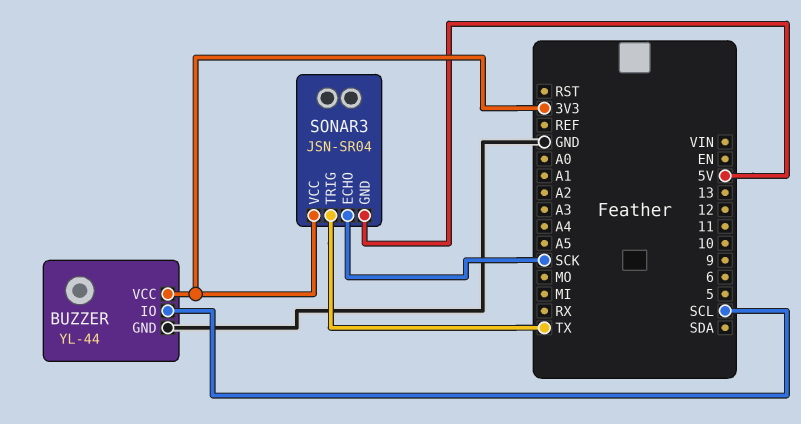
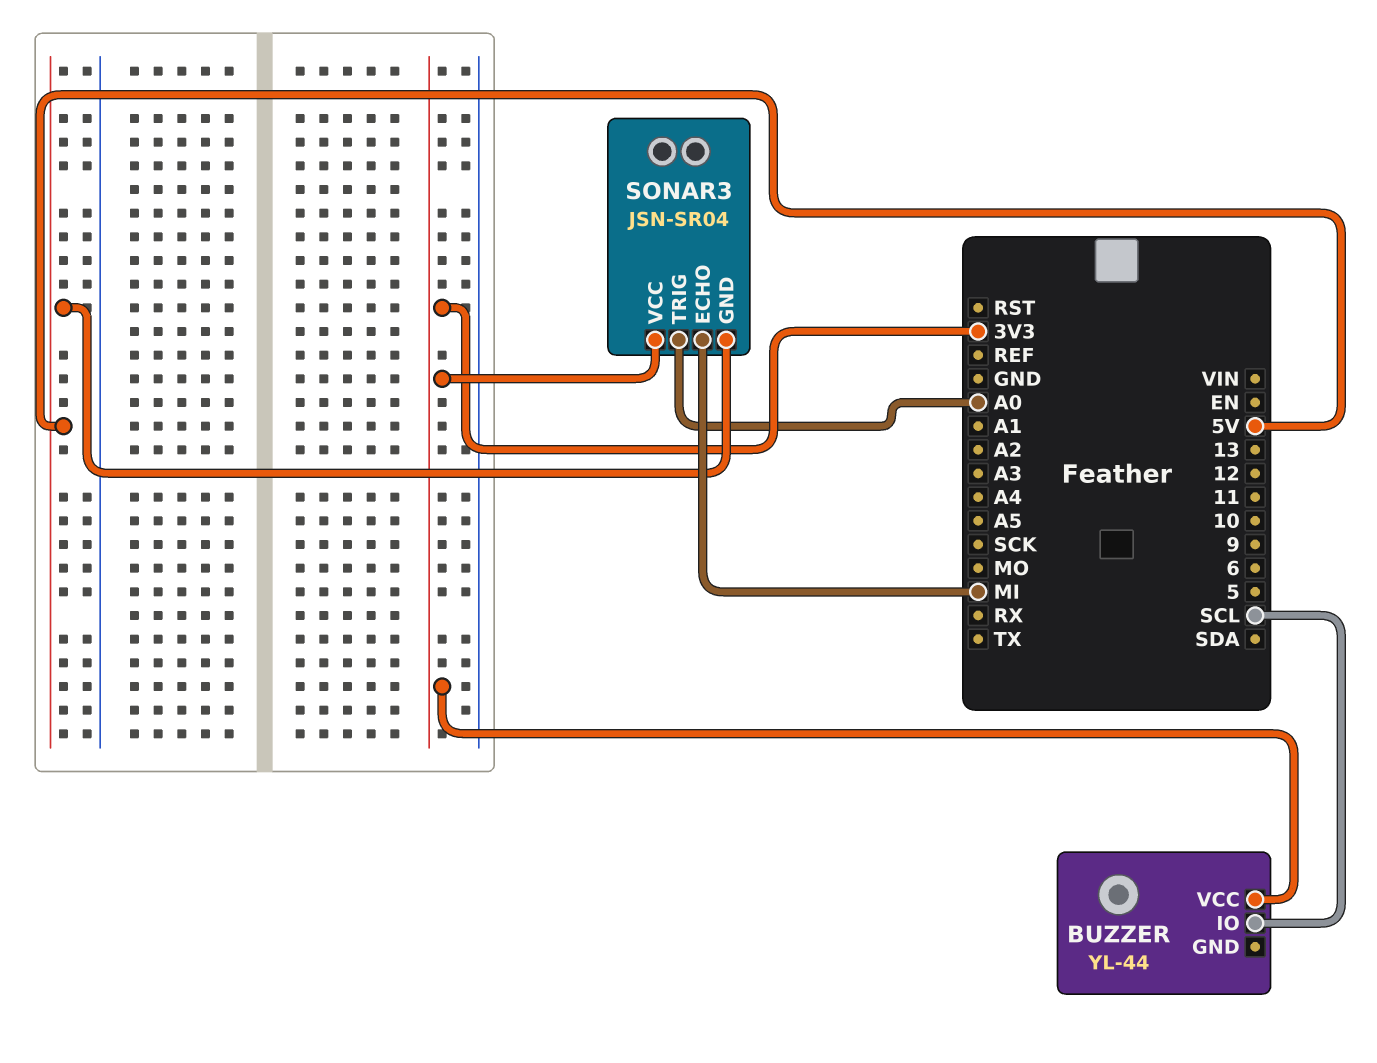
BUZZER pin GND: GND -> none
SONAR3 pin ECHO: SCK -> MI
SONAR3 pin TRIG: TX -> A0

